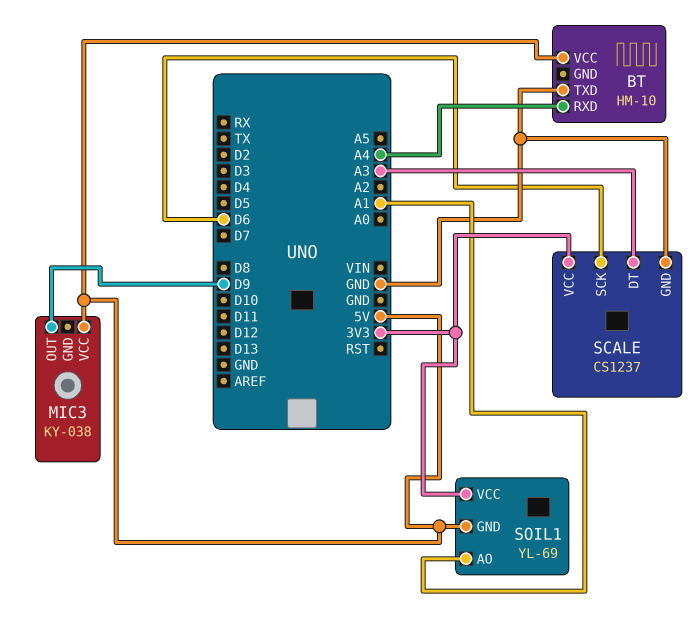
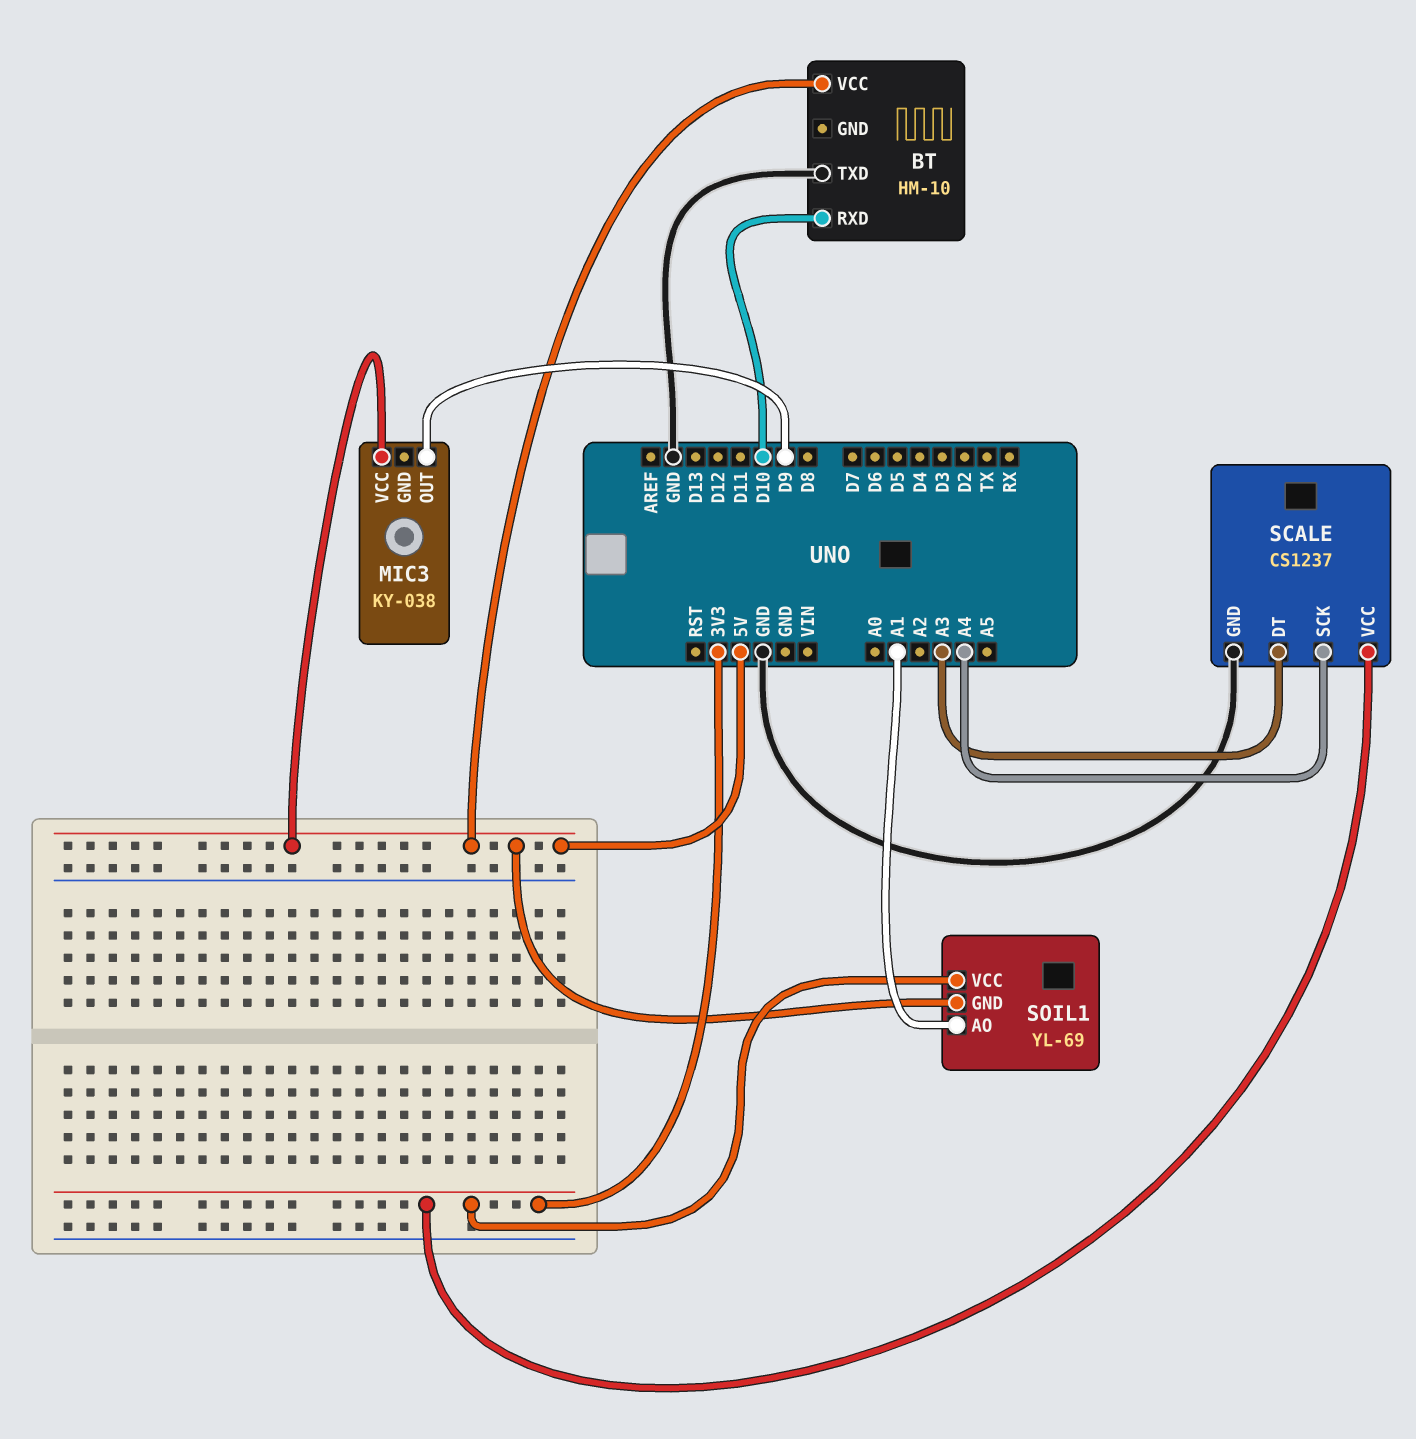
BT pin RXD: A4 -> D10
SCALE pin SCK: D6 -> A4

